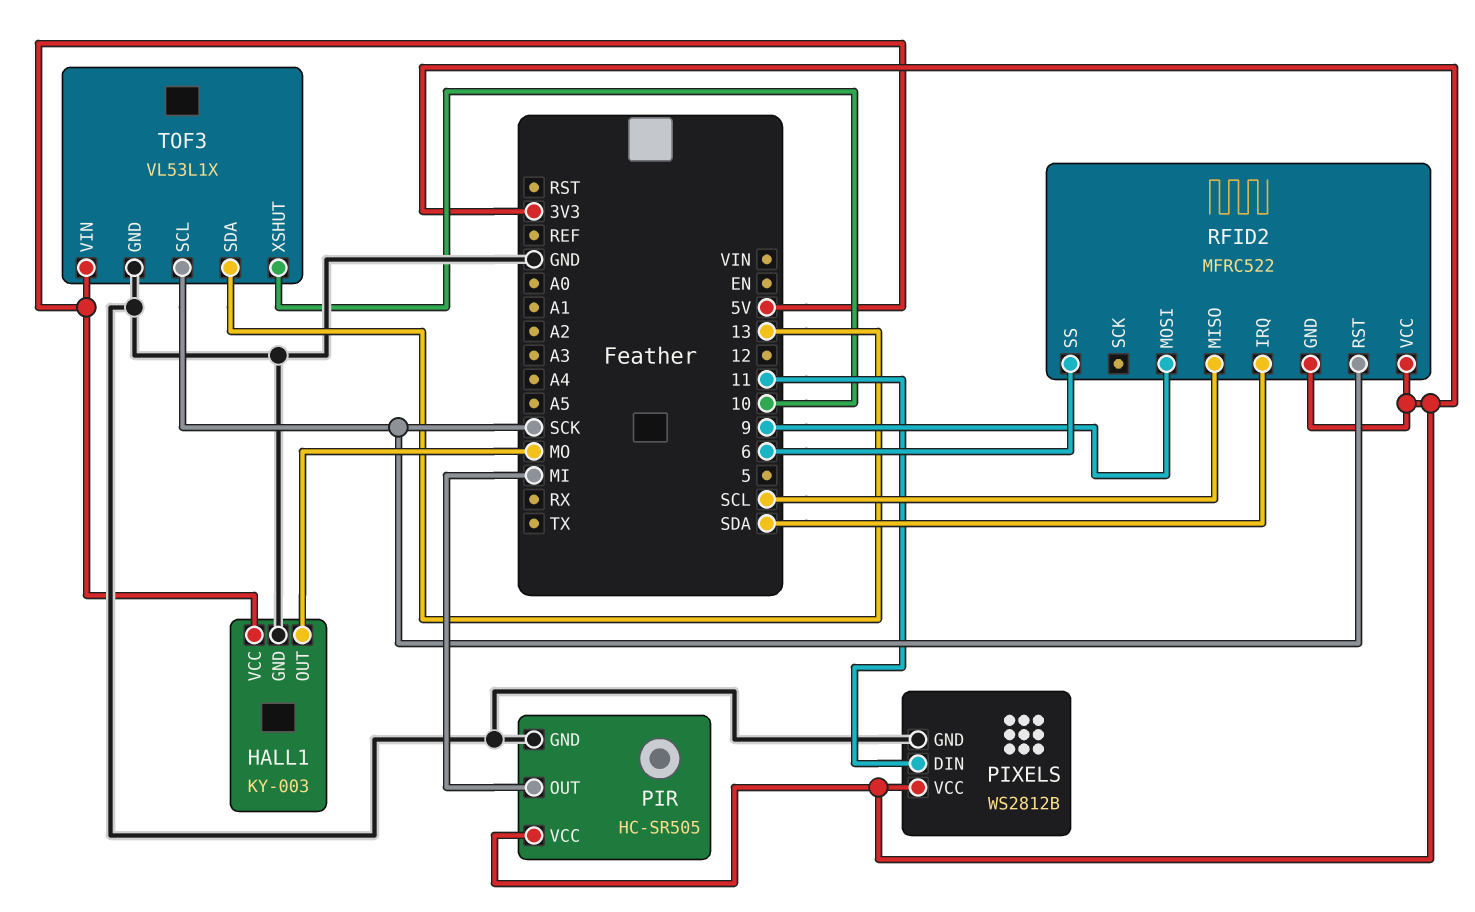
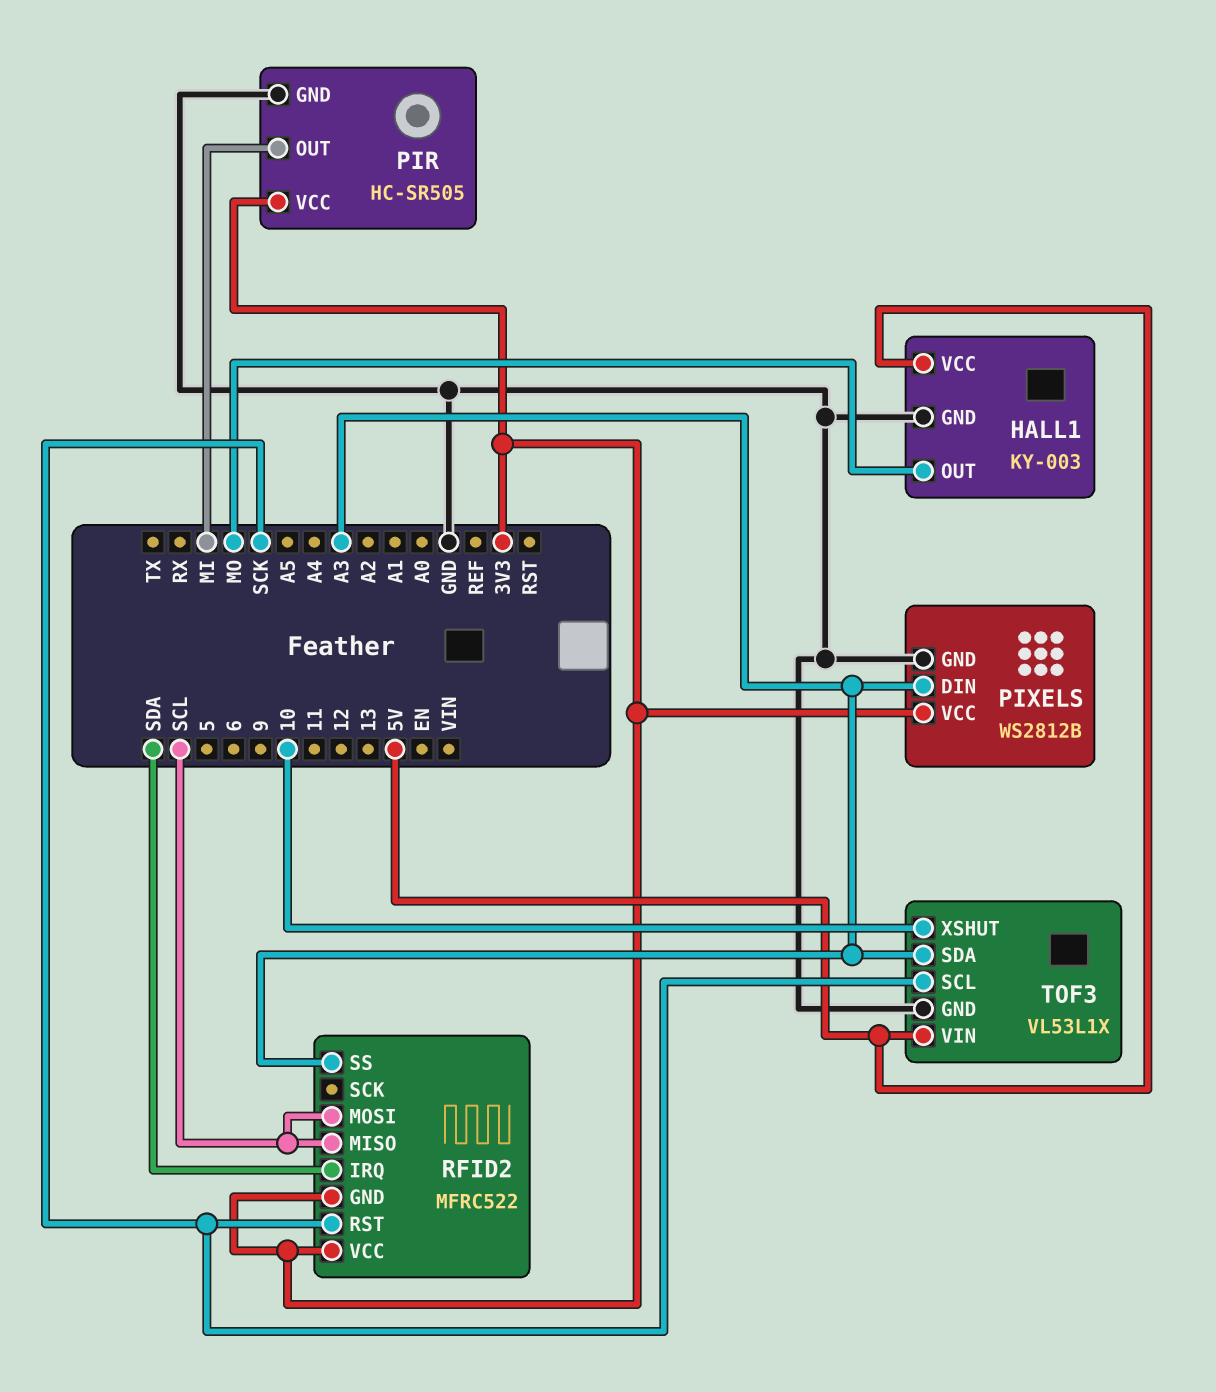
PIXELS pin DIN: 11 -> A3
RFID2 pin MOSI: 9 -> SCL
RFID2 pin SS: 6 -> A3
TOF3 pin SDA: 13 -> A3

